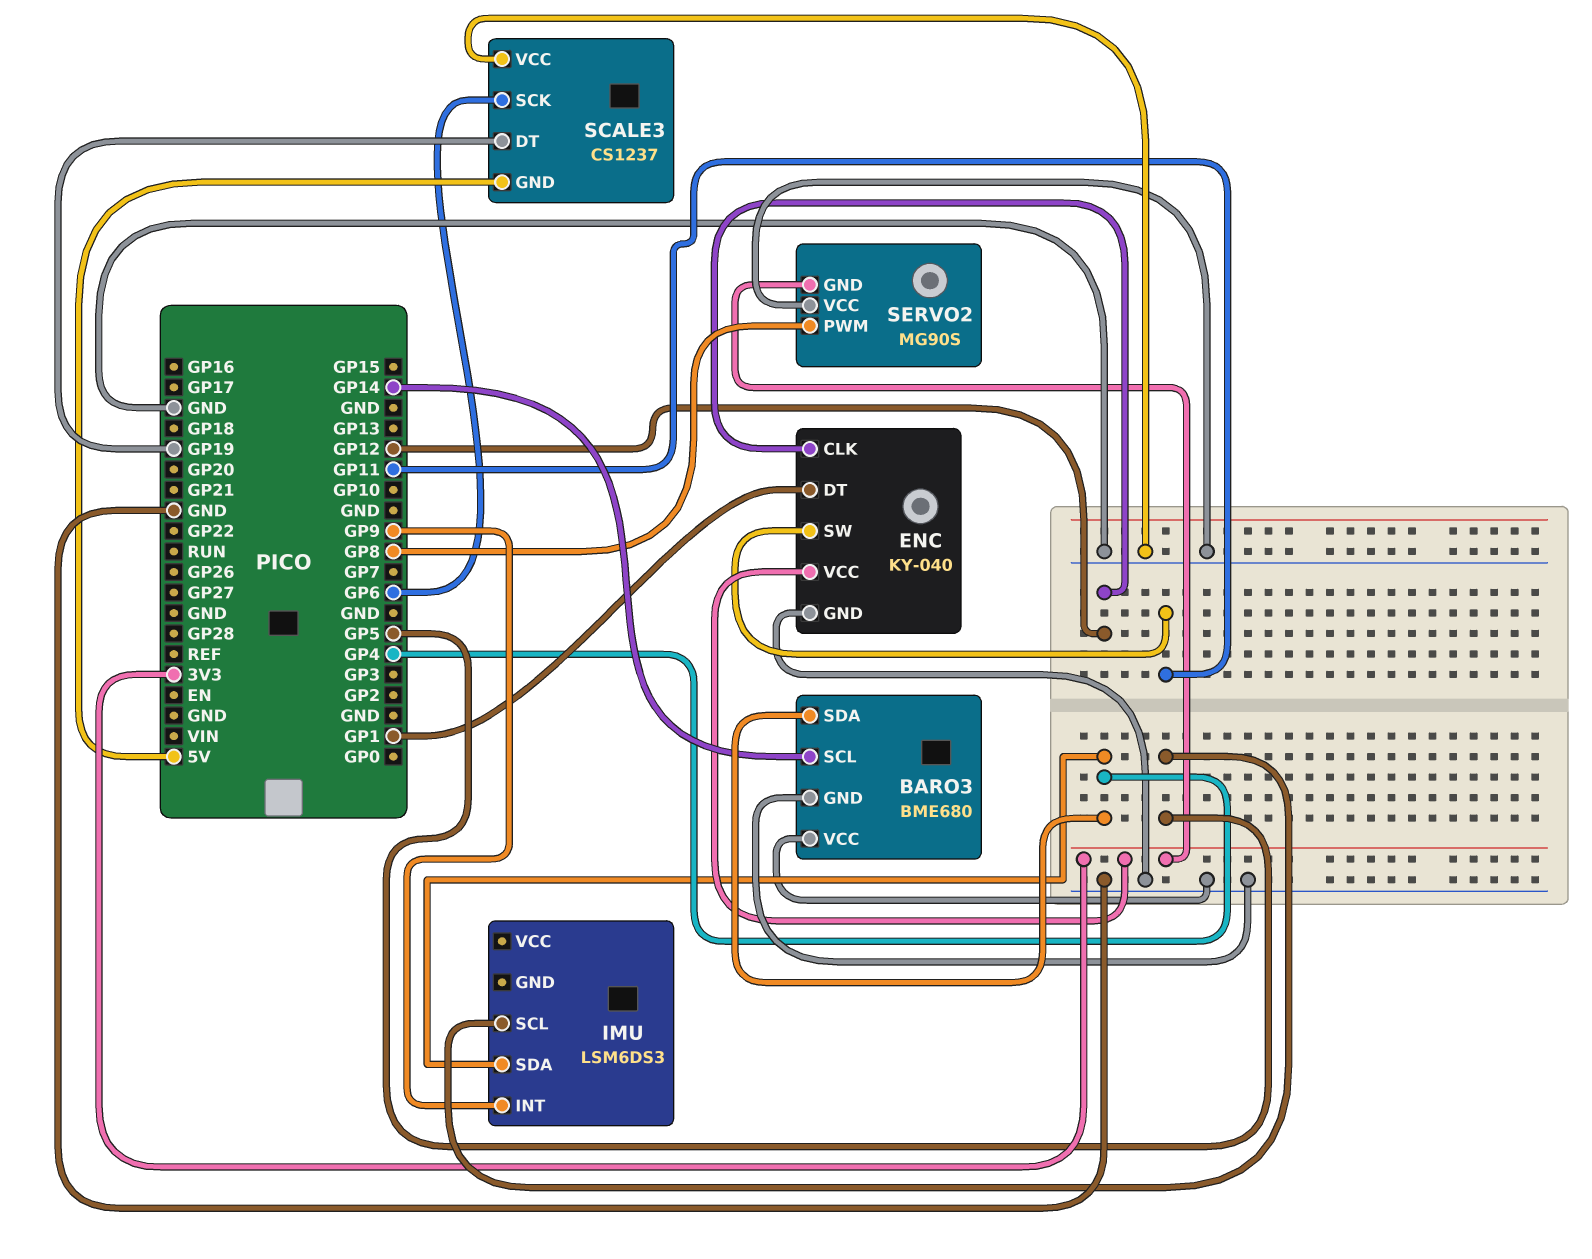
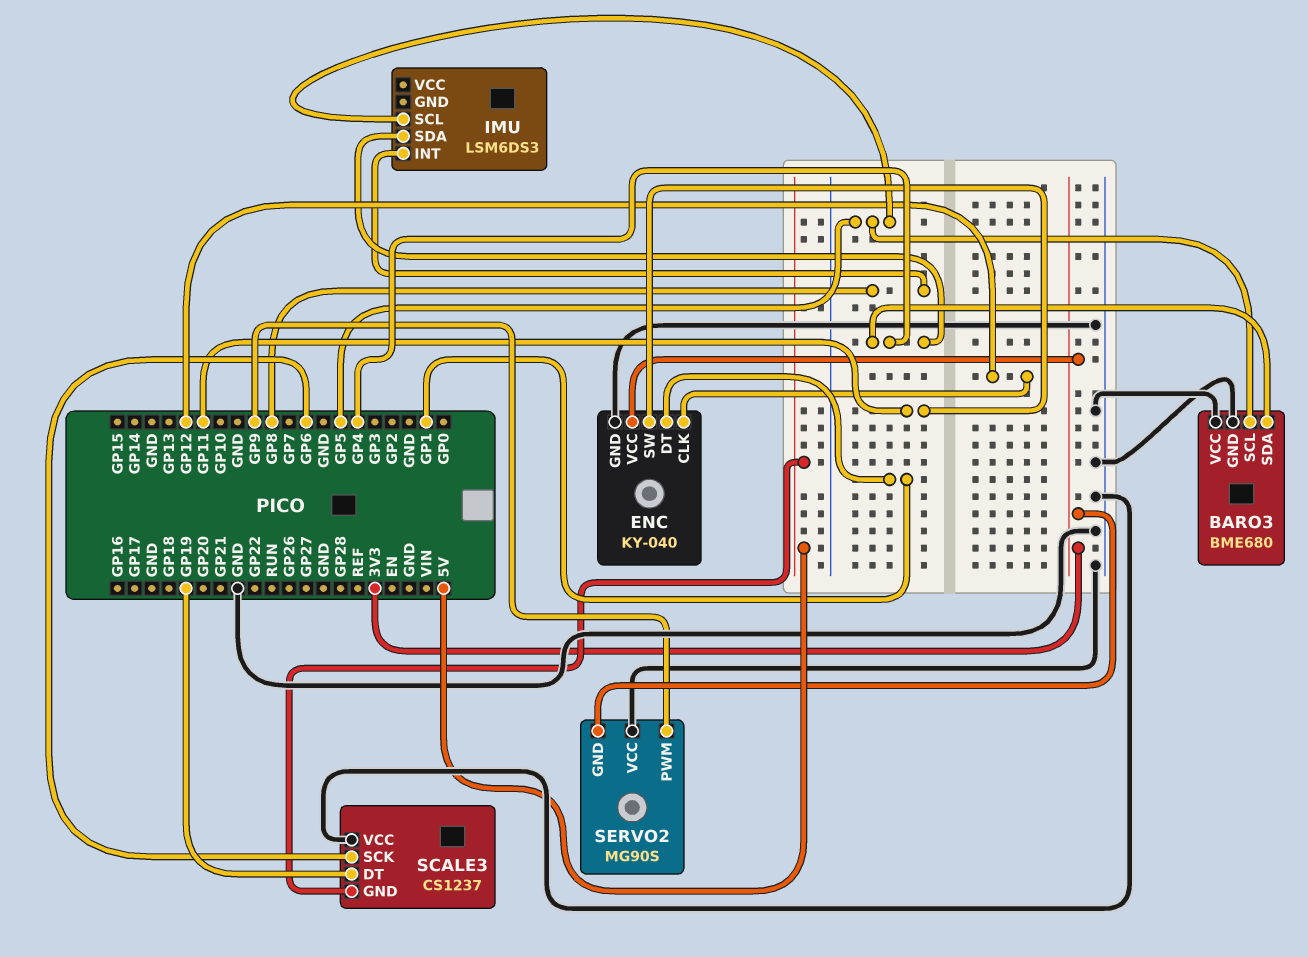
BARO3 pin SCL: GP14 -> GP5
IMU pin INT: GP9 -> GP8
SERVO2 pin PWM: GP8 -> GP9

